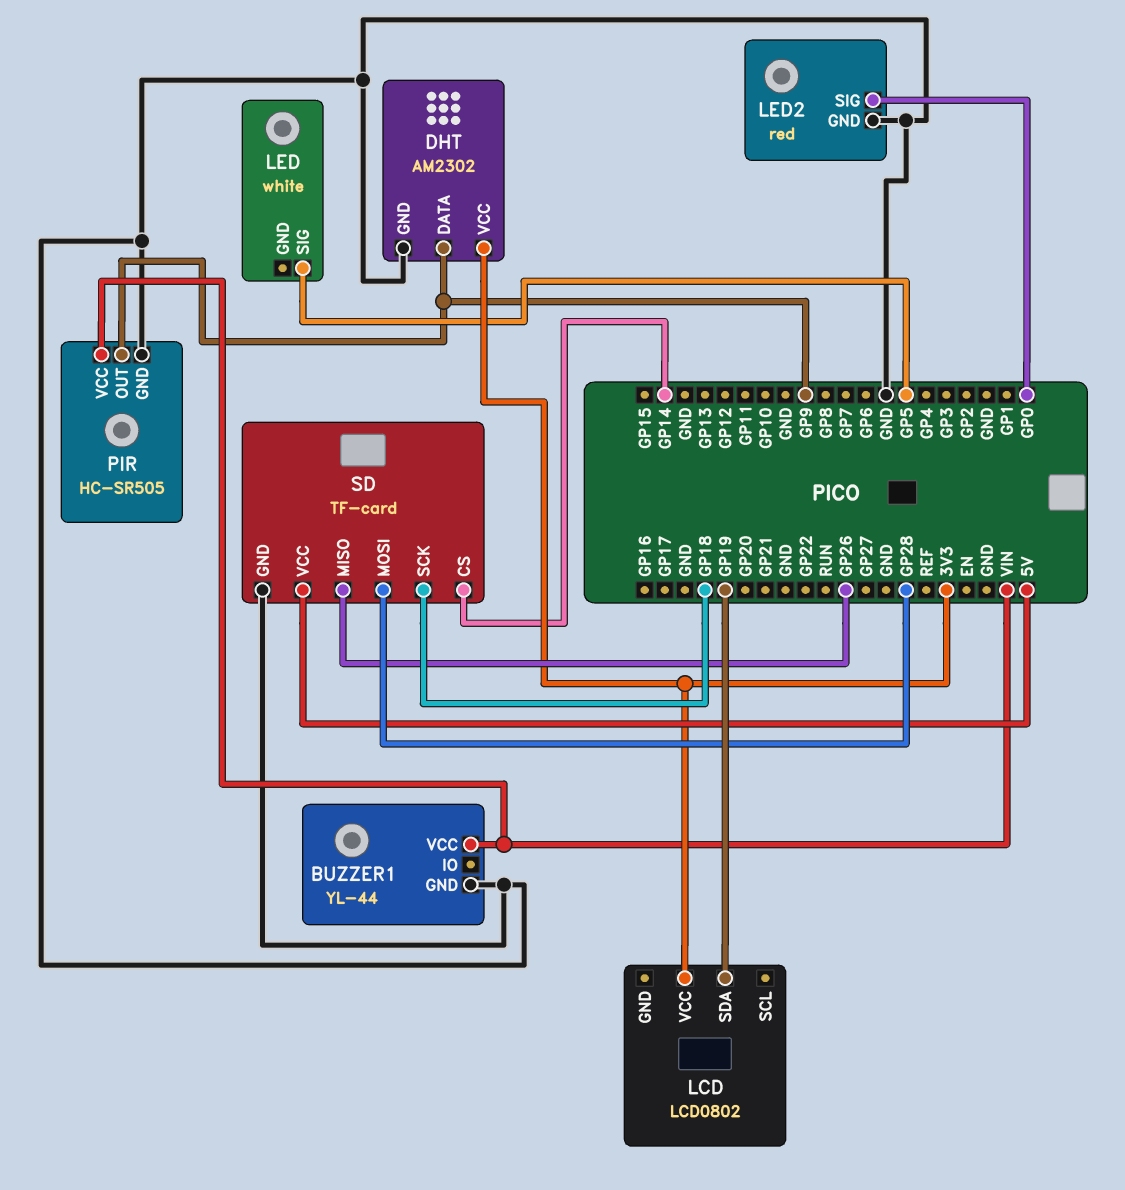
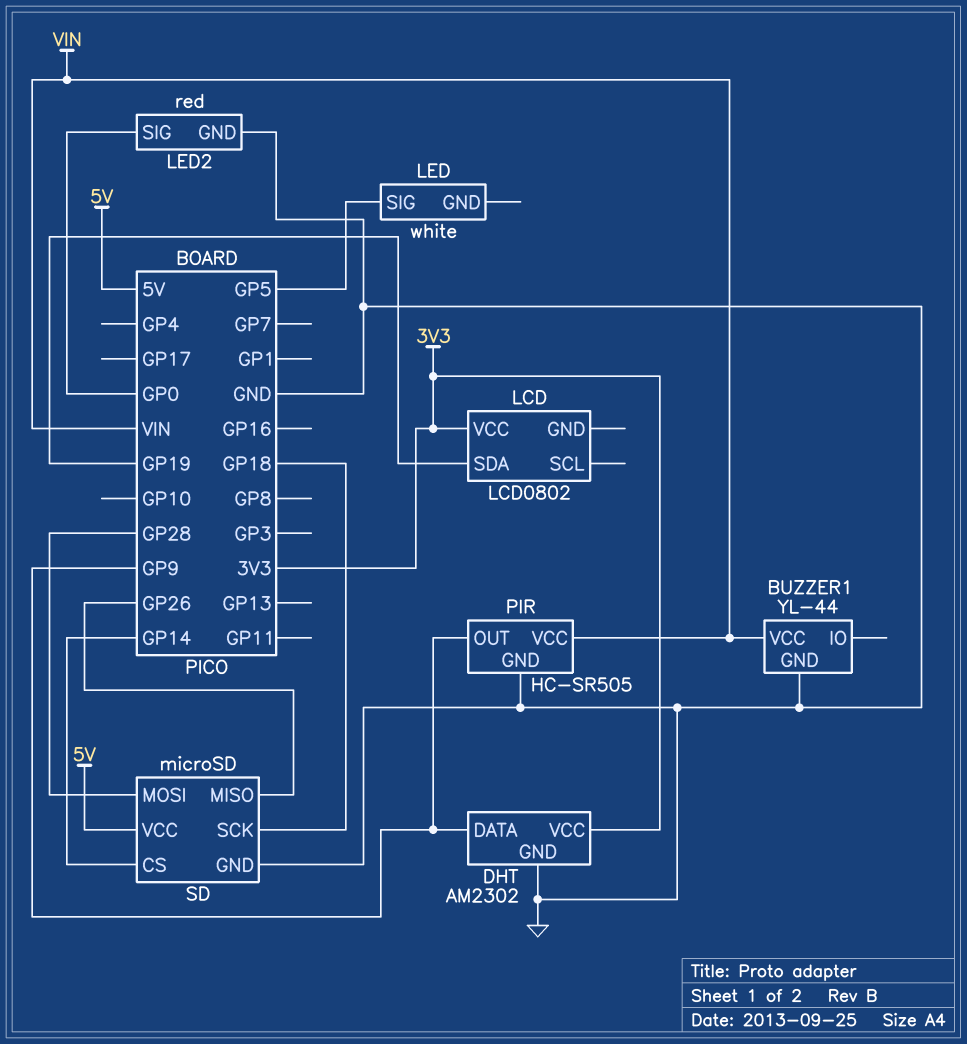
SD: TF-card -> microSD

